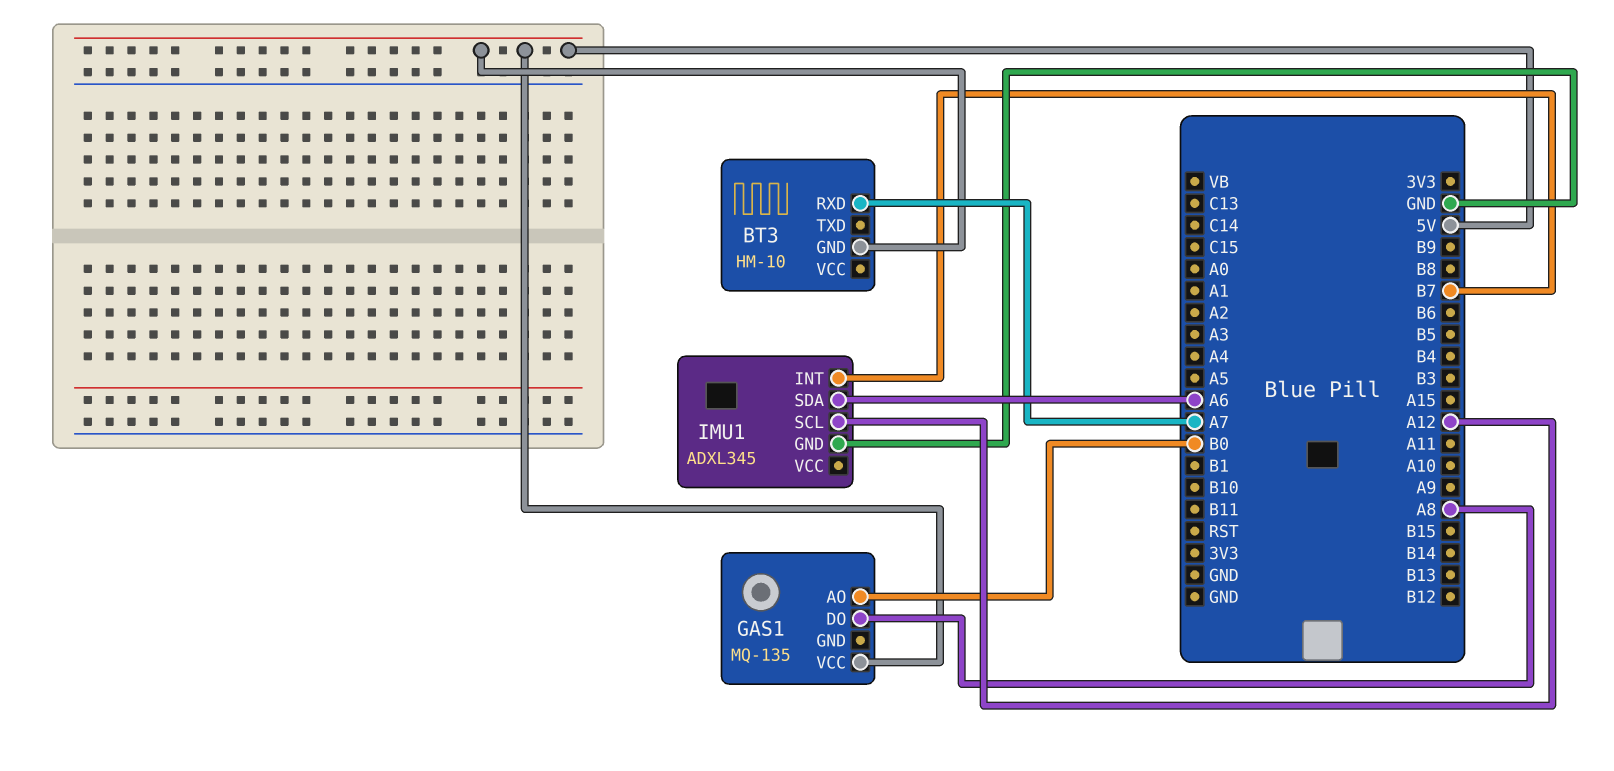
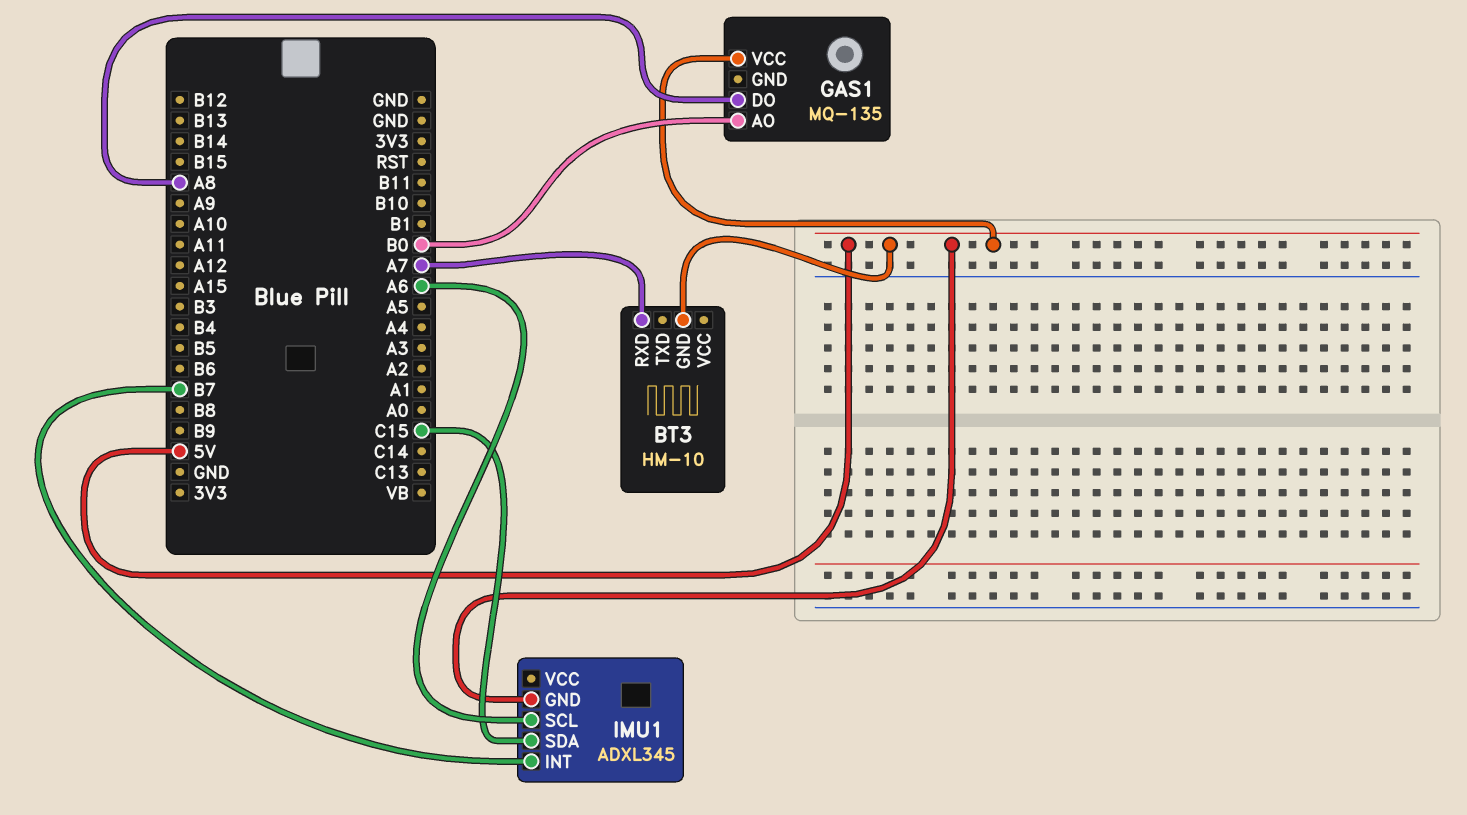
IMU1 pin GND: GND -> 5V
IMU1 pin SCL: A12 -> A6
IMU1 pin SDA: A6 -> C15

